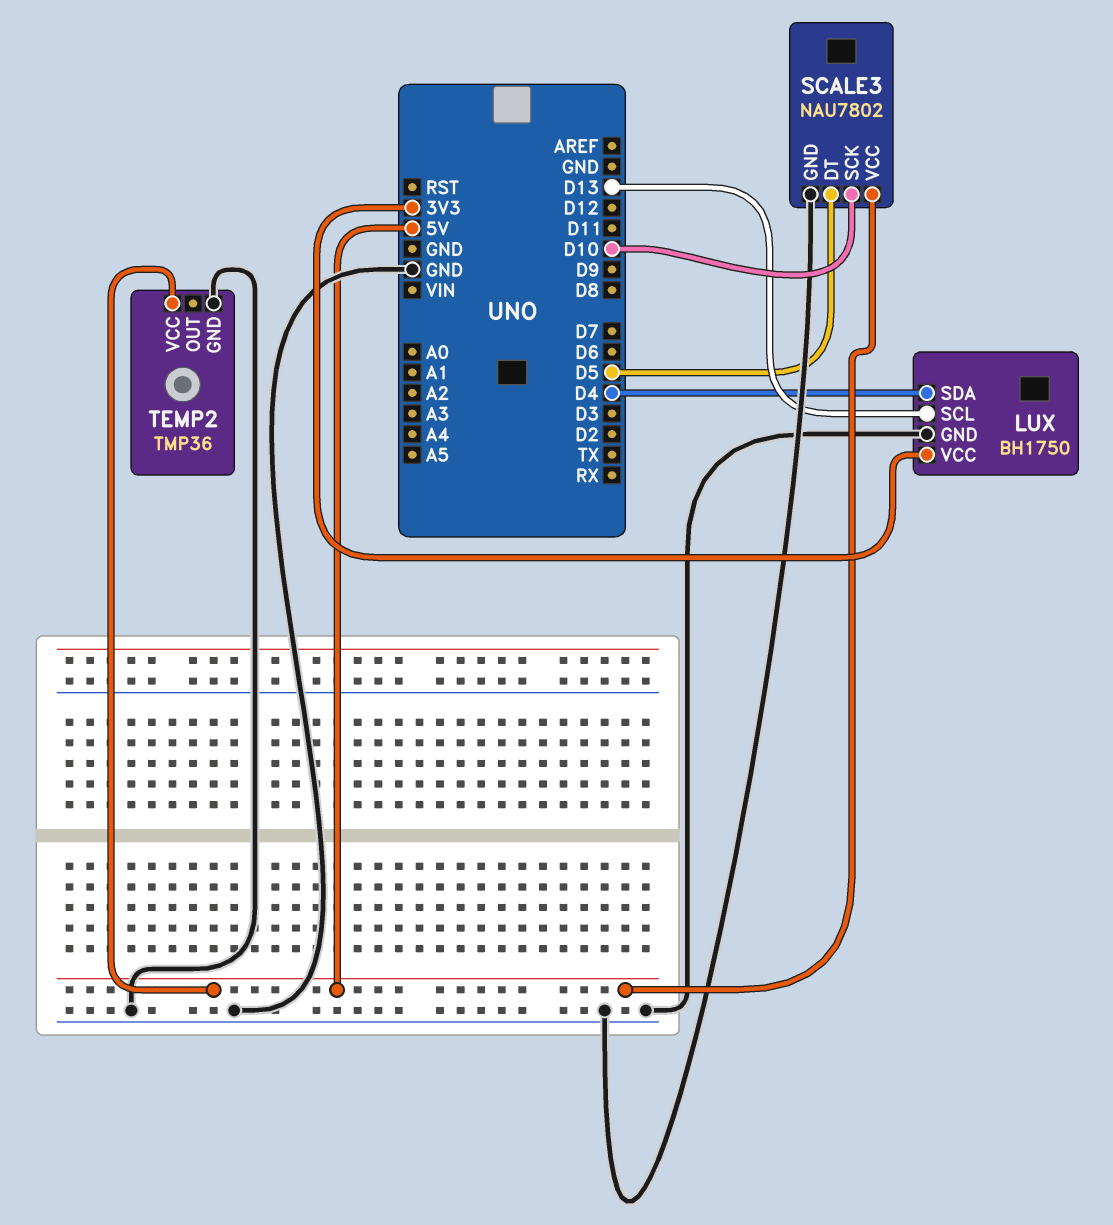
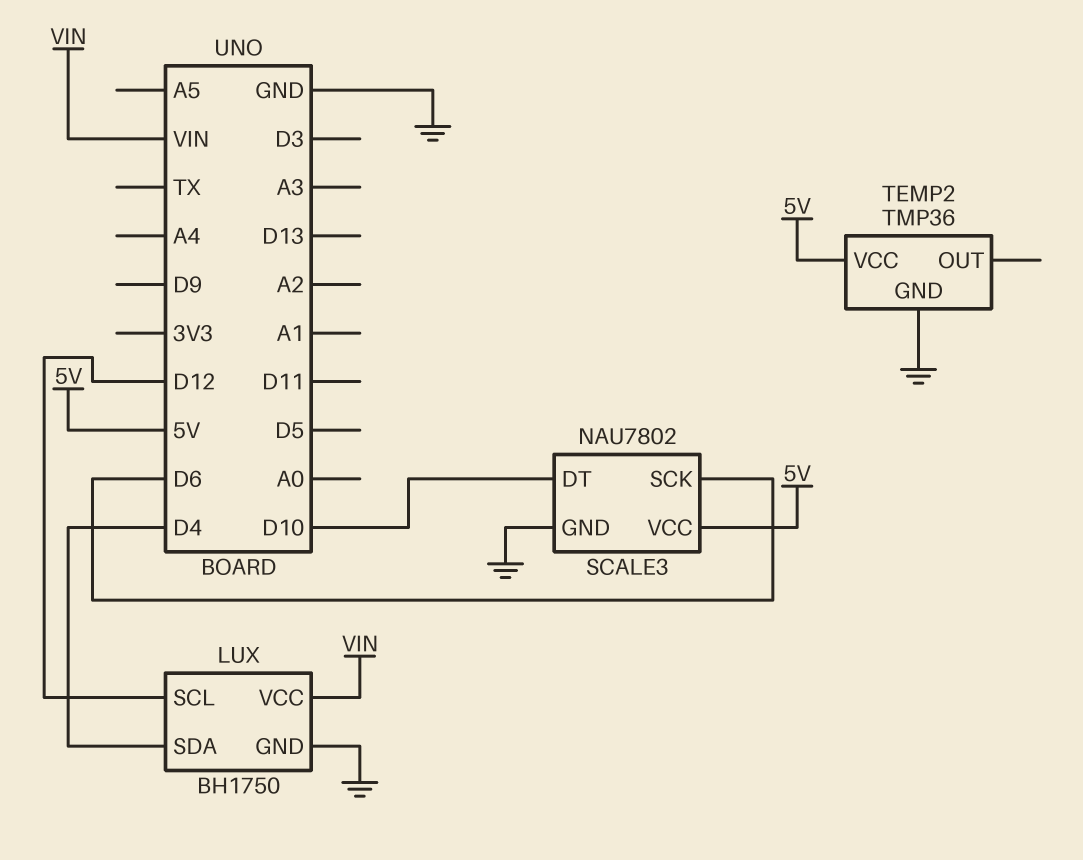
LUX pin SCL: D13 -> D12
LUX pin VCC: 3V3 -> VIN
SCALE3 pin DT: D5 -> D10
SCALE3 pin SCK: D10 -> D6

